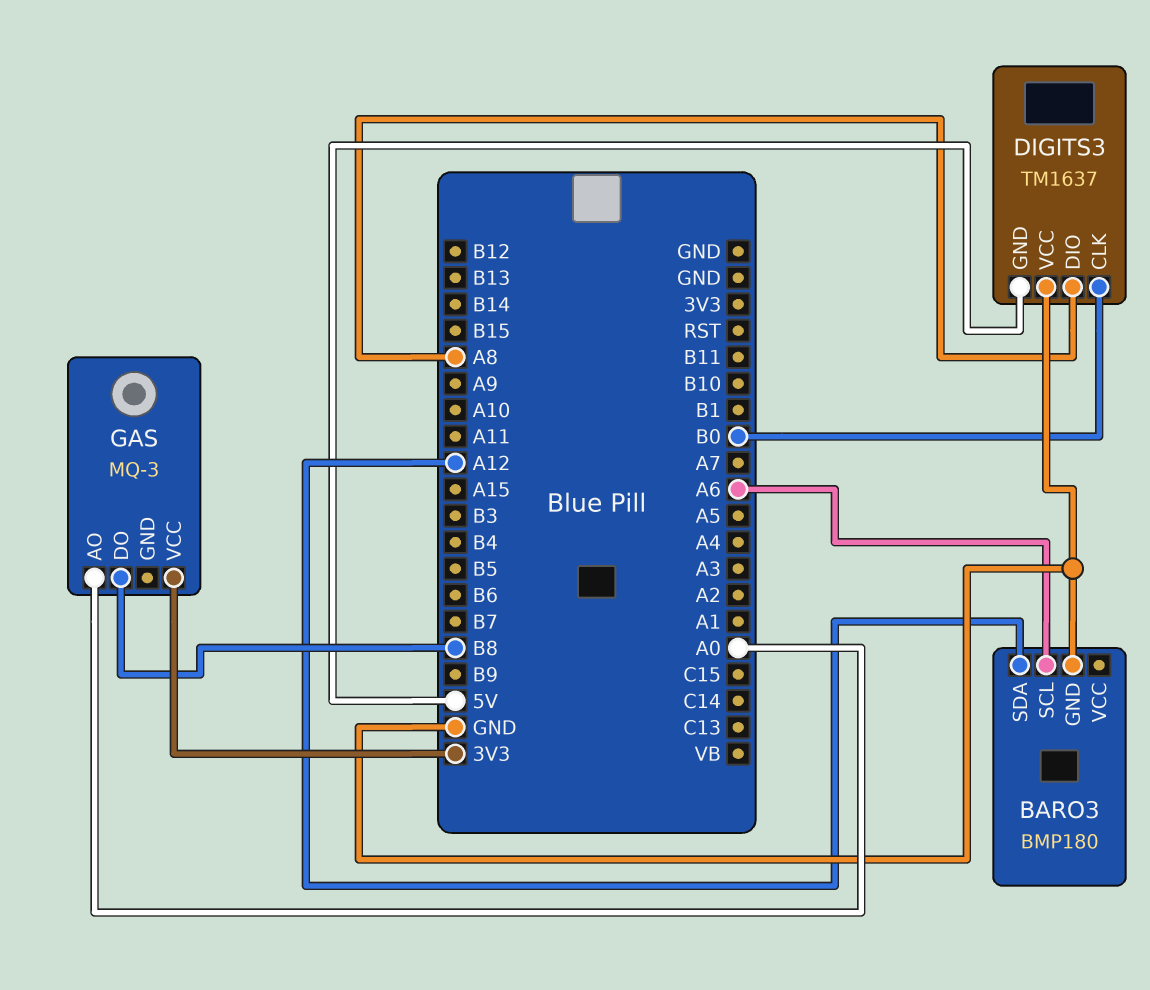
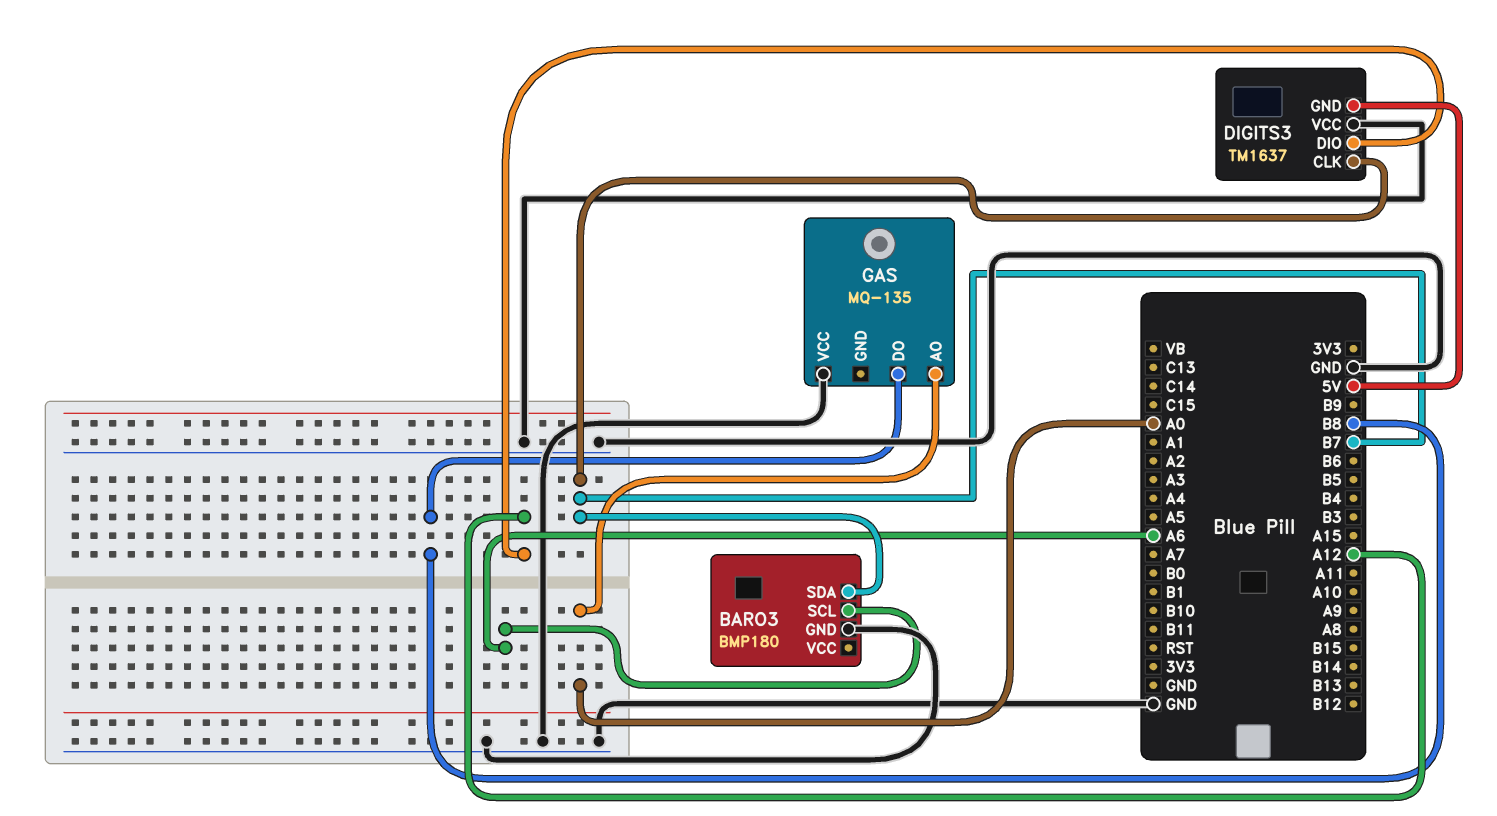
BARO3 pin SDA: A12 -> B7
DIGITS3 pin CLK: B0 -> B7
DIGITS3 pin DIO: A8 -> A12
GAS: MQ-3 -> MQ-135
GAS pin VCC: 3V3 -> GND

